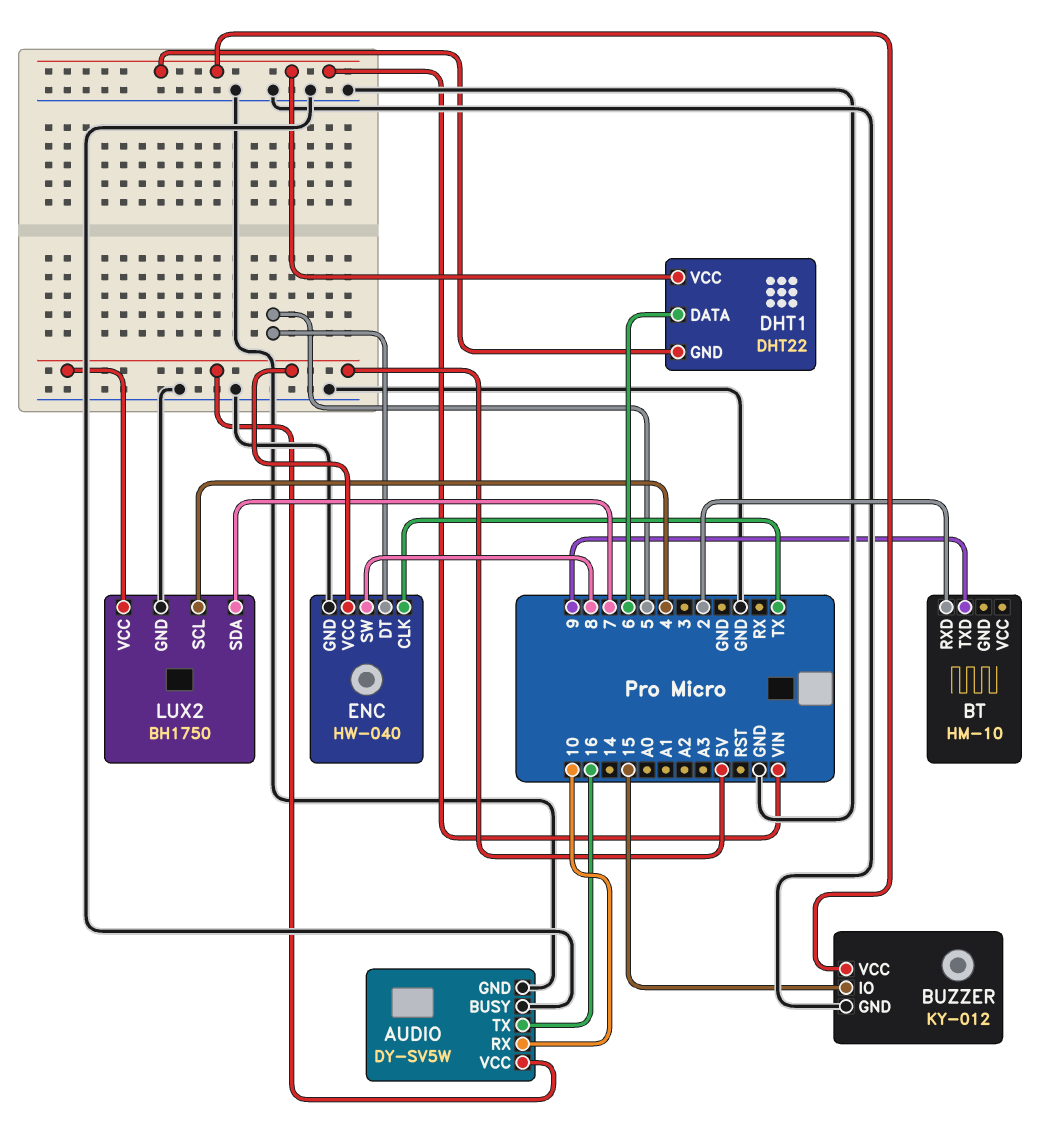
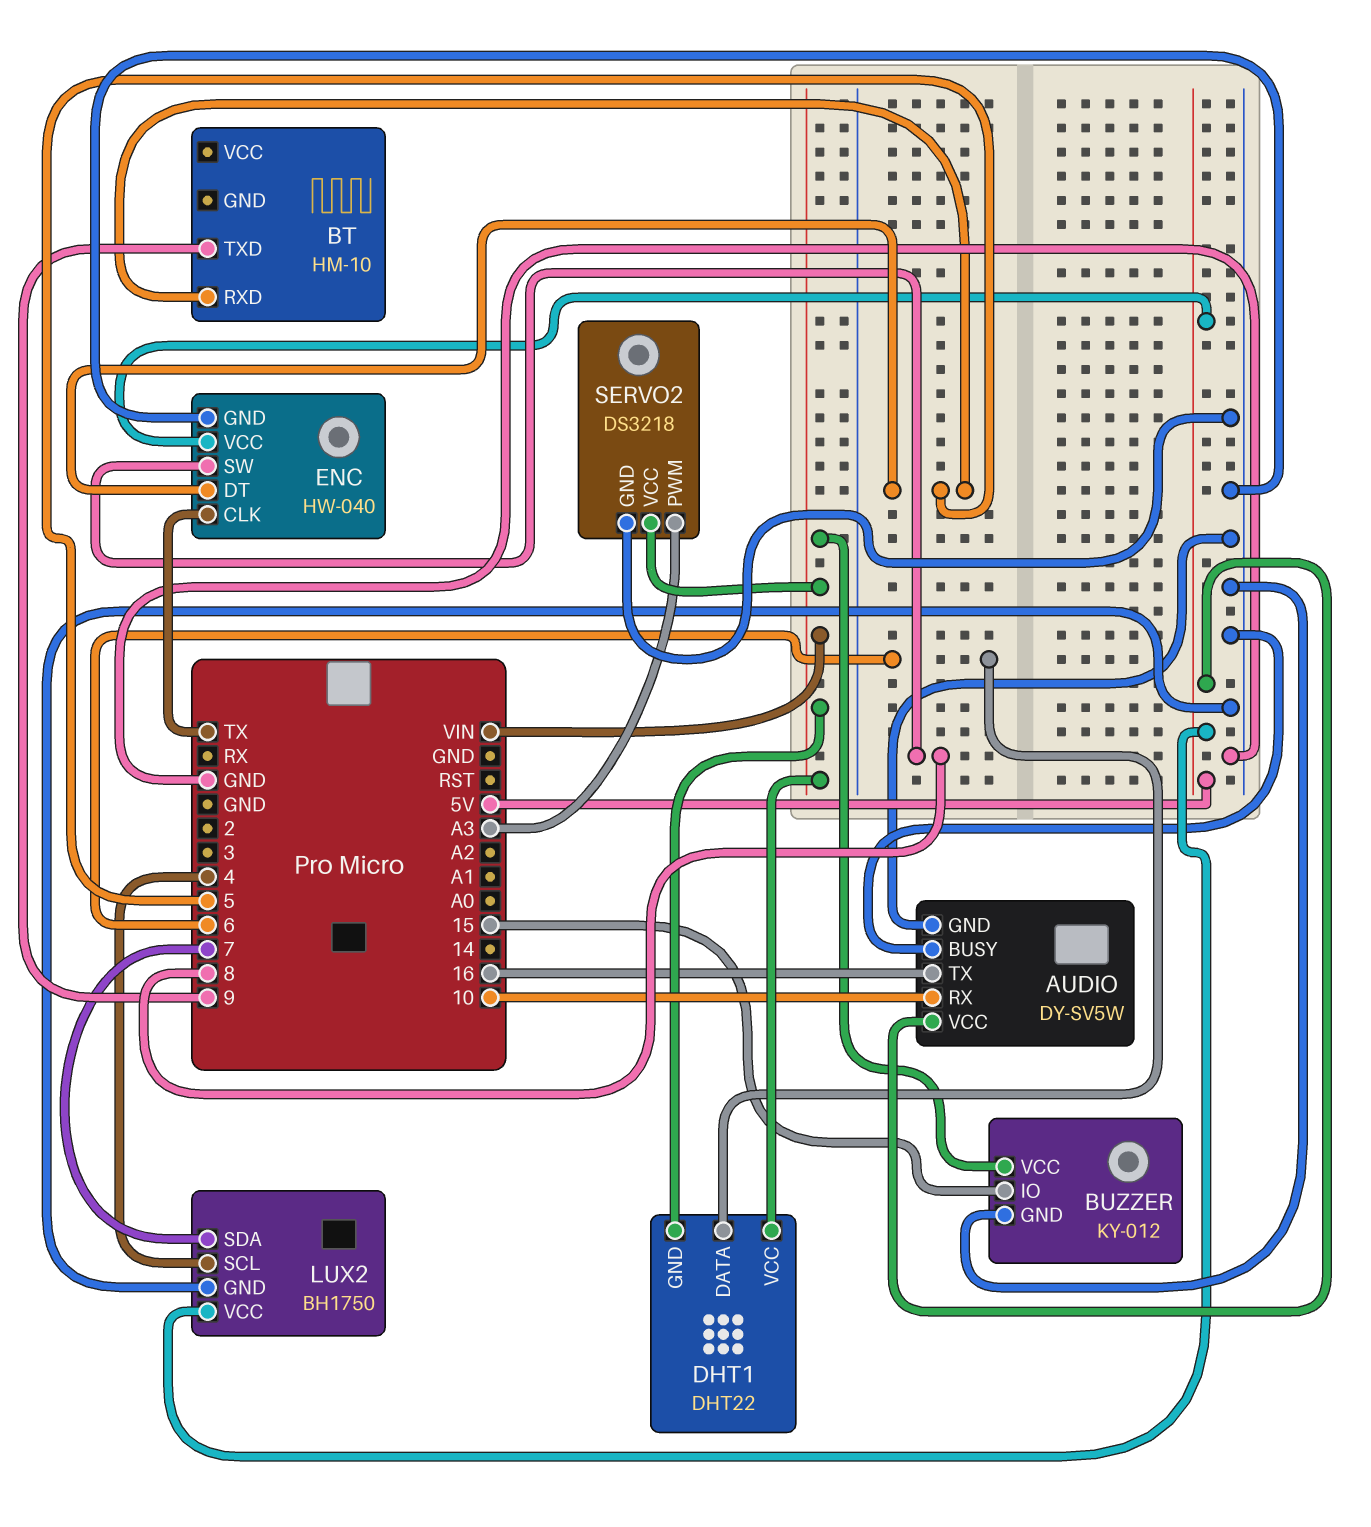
BT pin RXD: 2 -> 5
SERVO2: none -> DS3218
SERVO2 pin GND: none -> GND
SERVO2 pin PWM: none -> A3
SERVO2 pin VCC: none -> VIN

